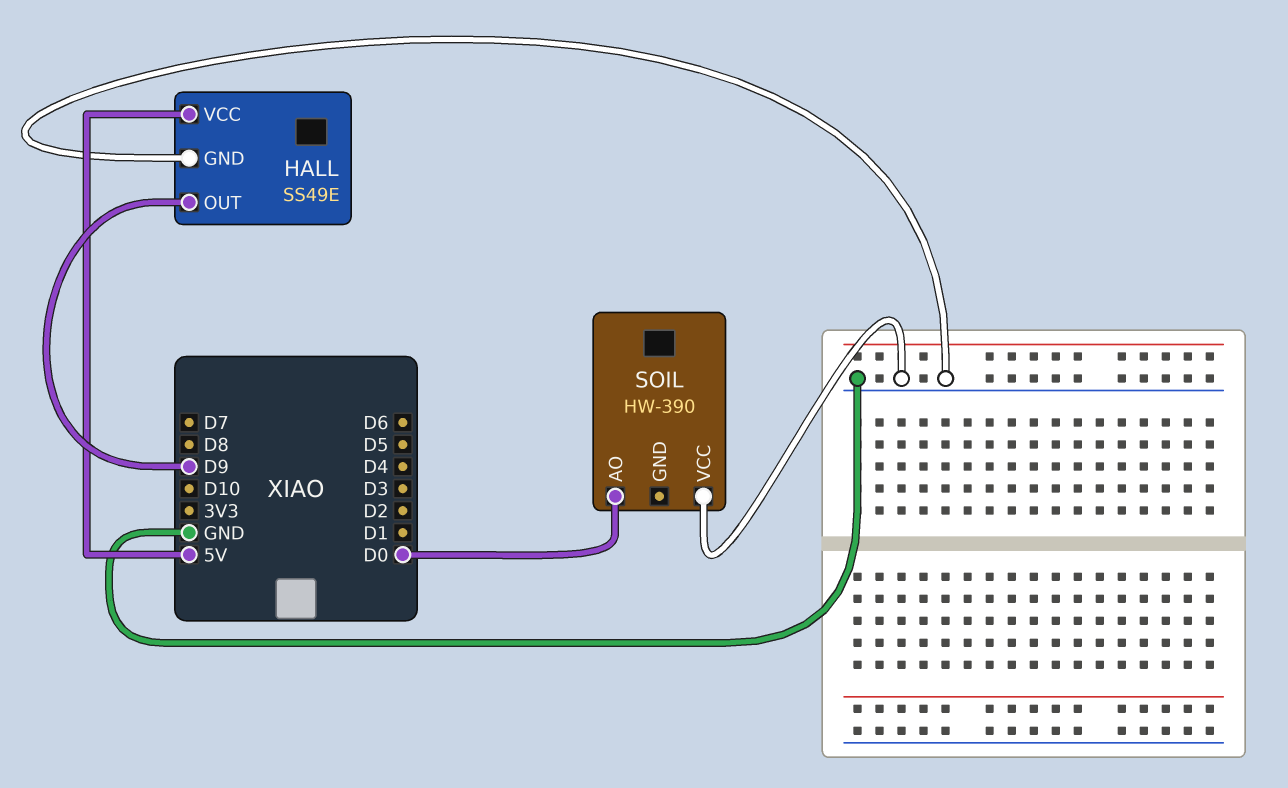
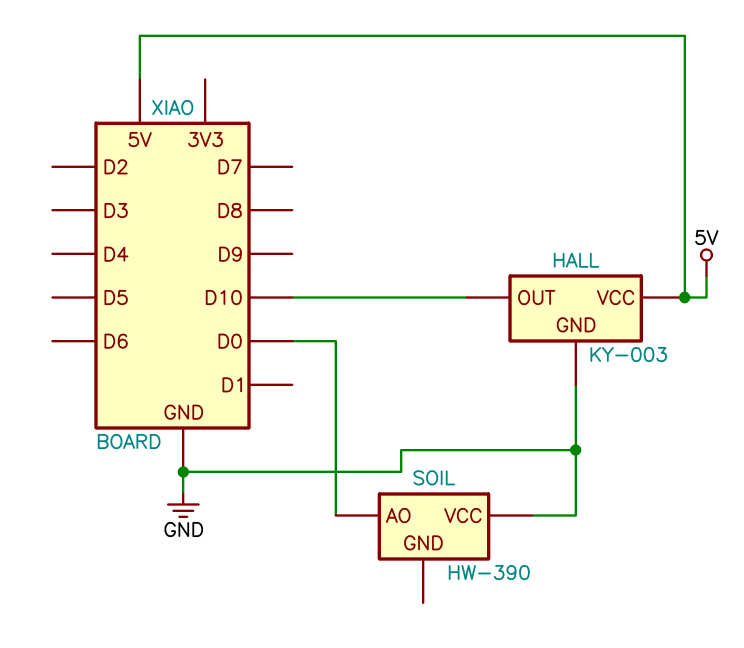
HALL: SS49E -> KY-003
HALL pin OUT: D9 -> D10

